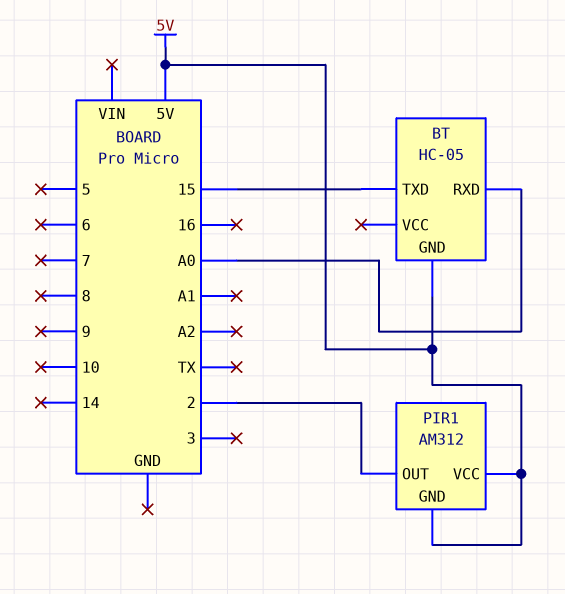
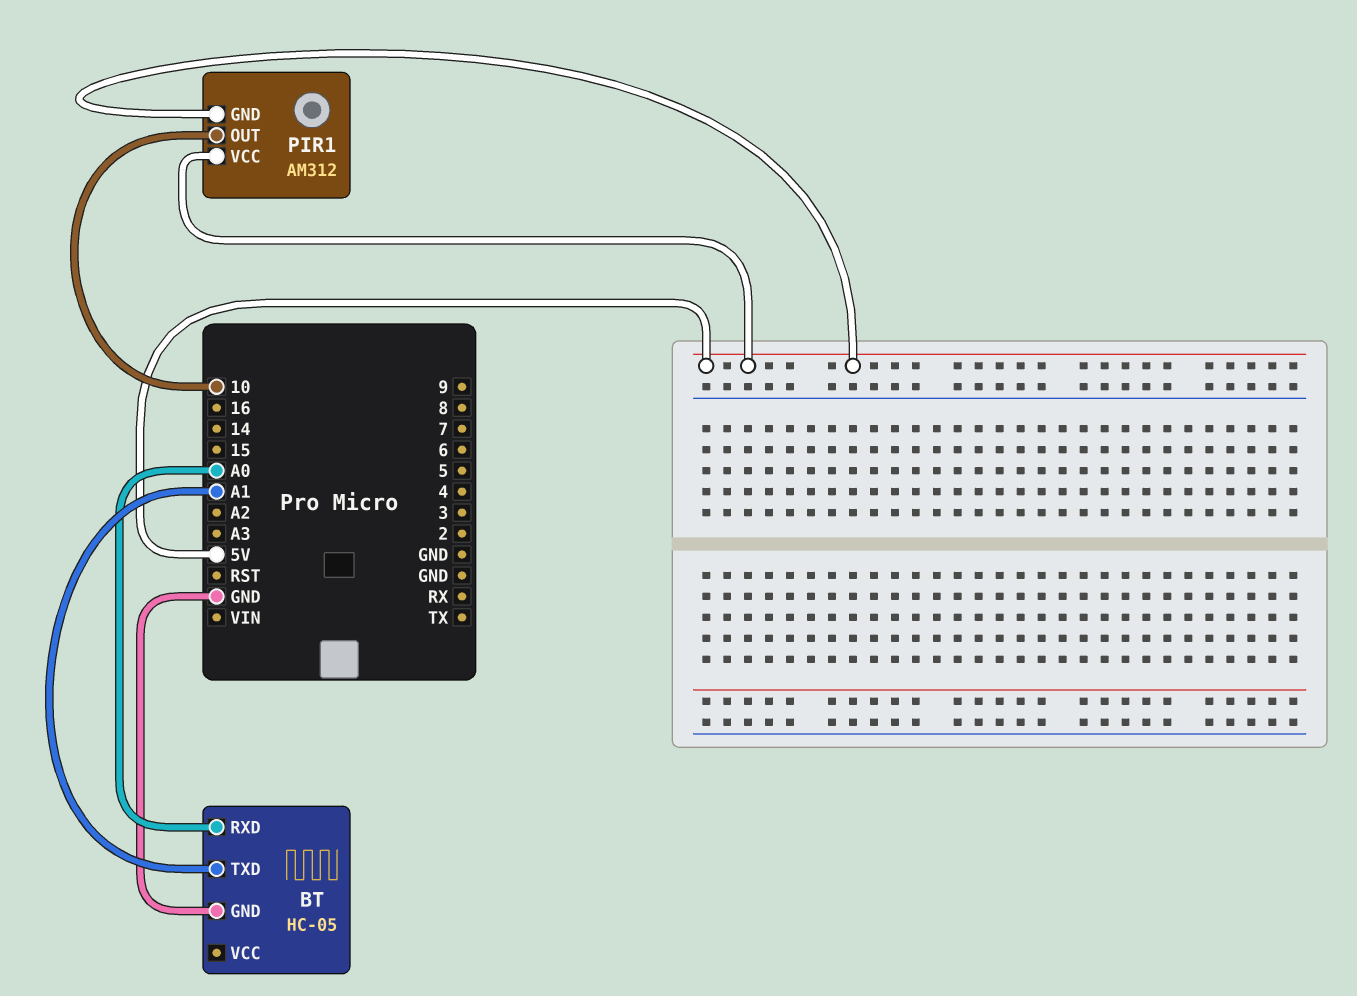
BT pin GND: 5V -> GND
BT pin TXD: 15 -> A1
PIR1 pin OUT: 2 -> 10

